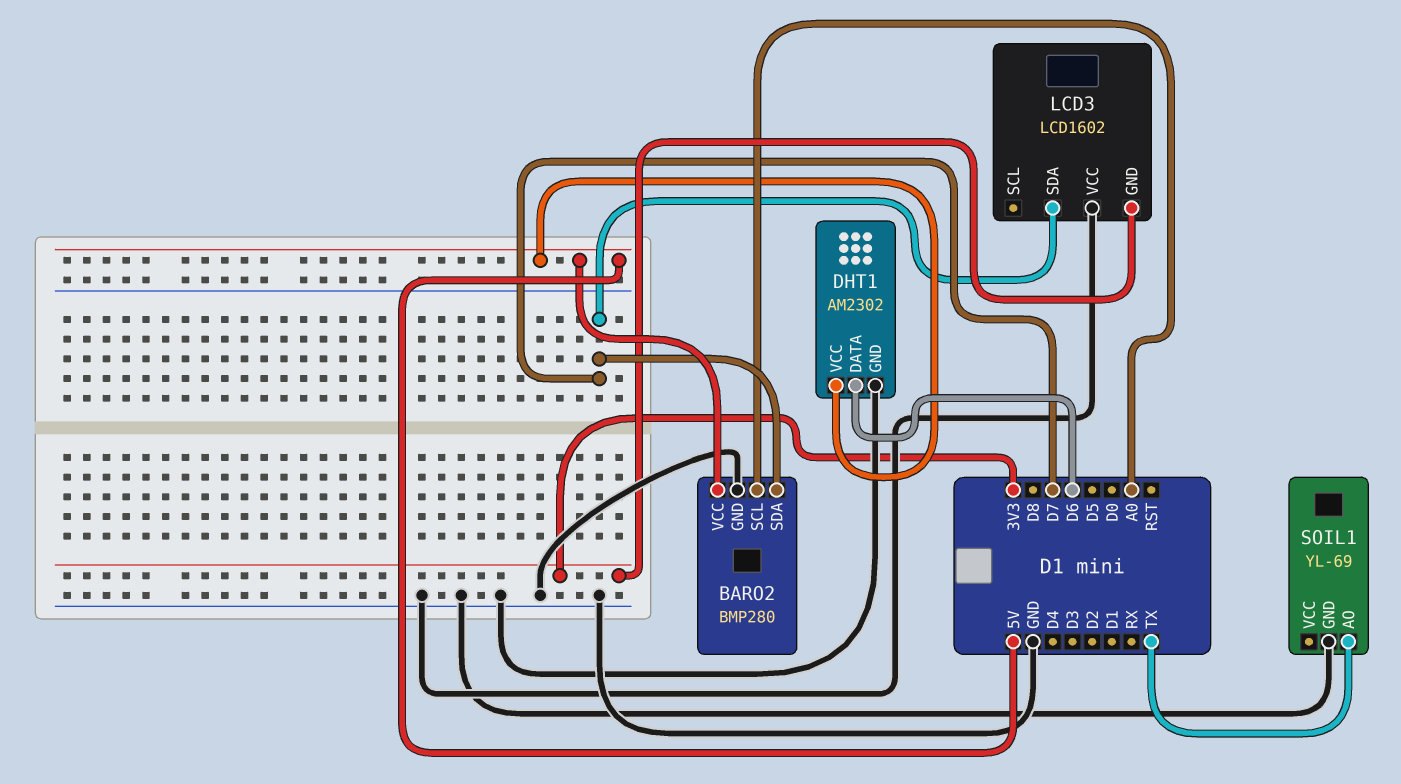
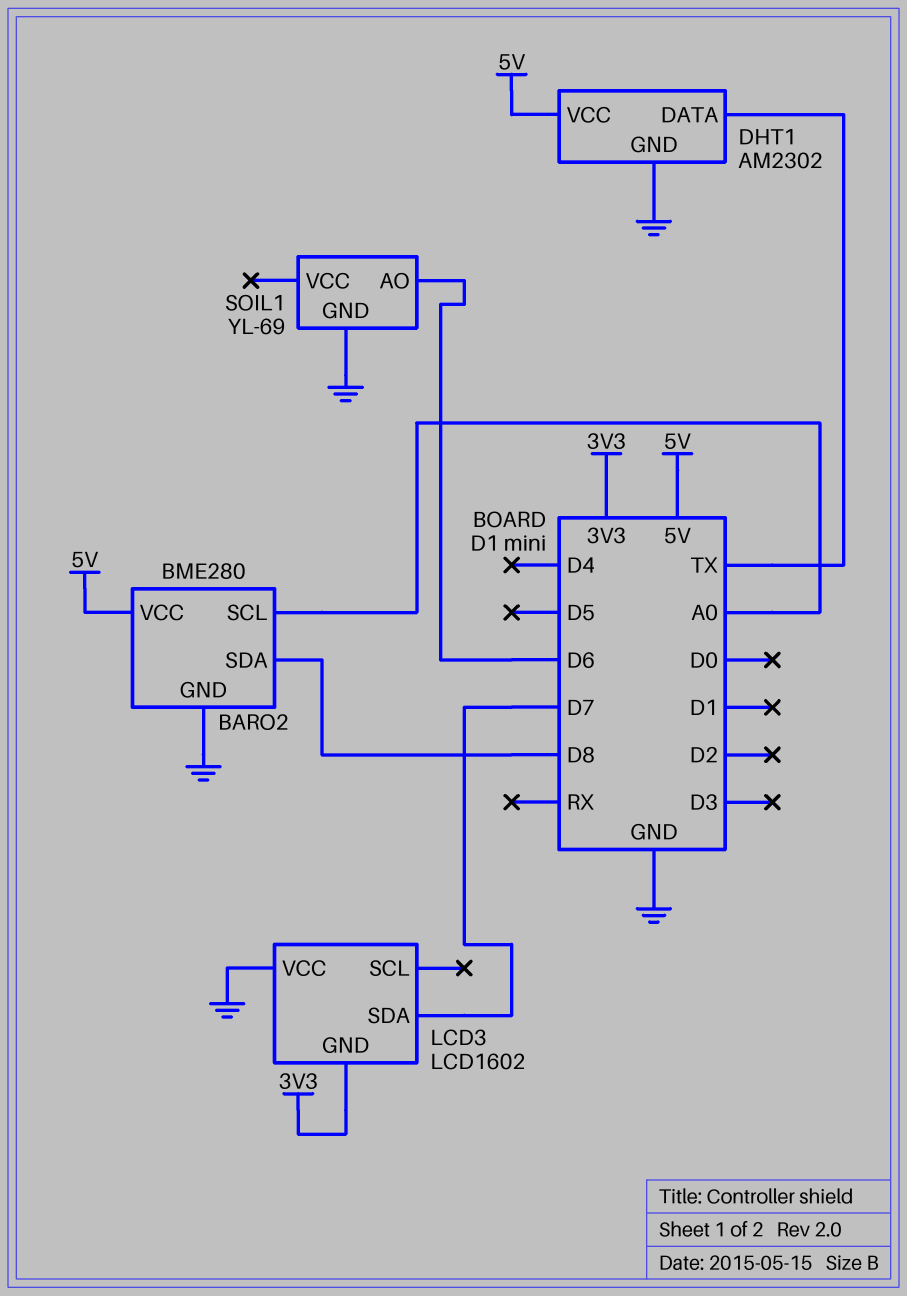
BARO2: BMP280 -> BME280
BARO2 pin SDA: D7 -> D8
DHT1 pin DATA: D6 -> TX
SOIL1 pin AO: TX -> D6

